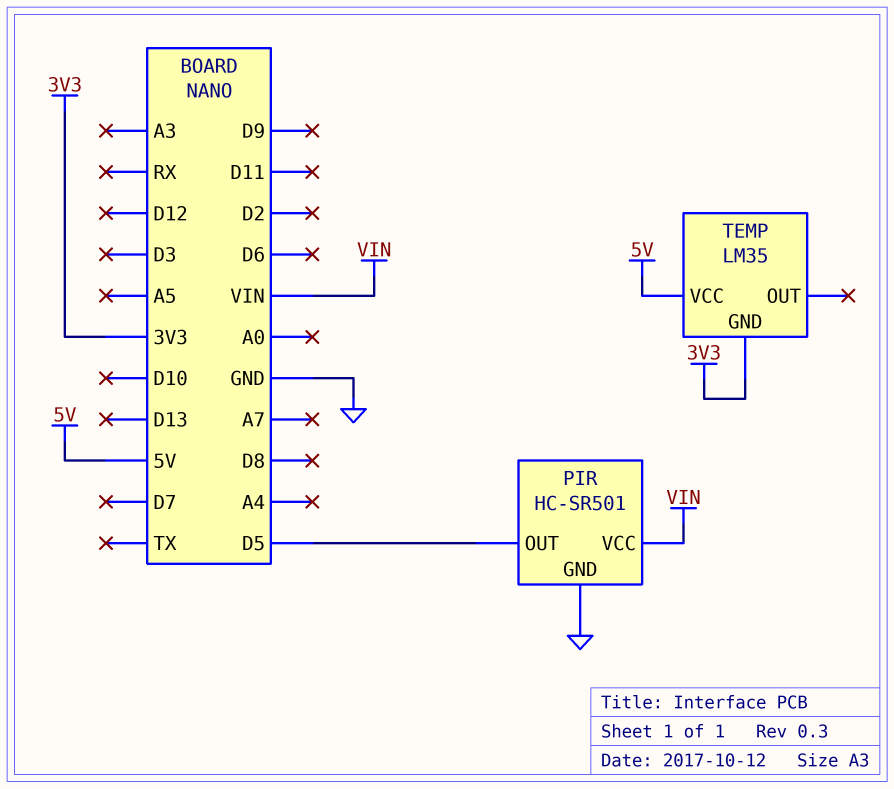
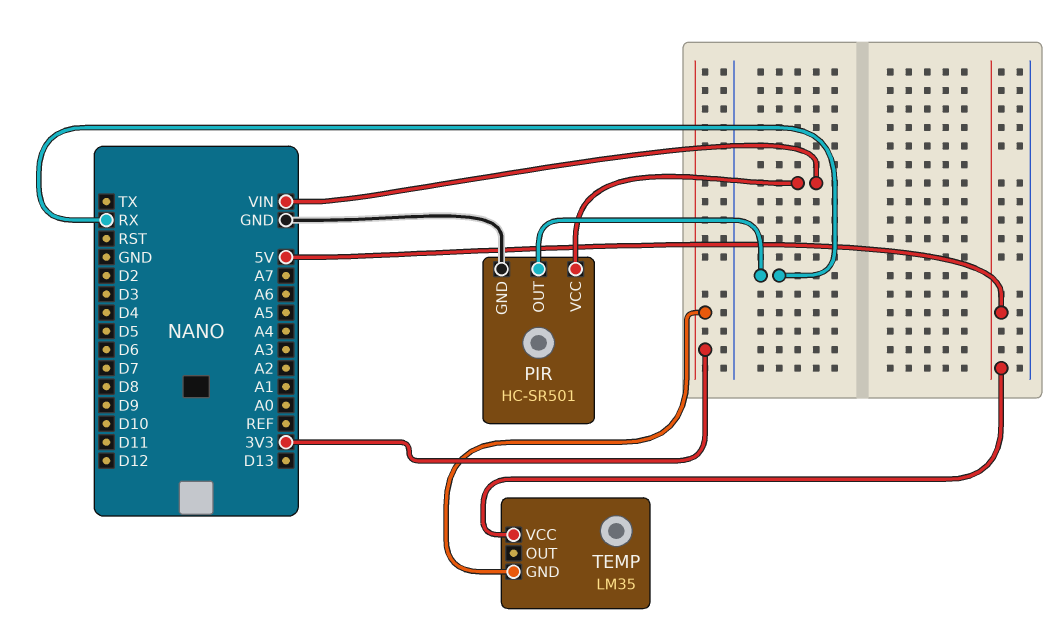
PIR pin OUT: D5 -> RX

